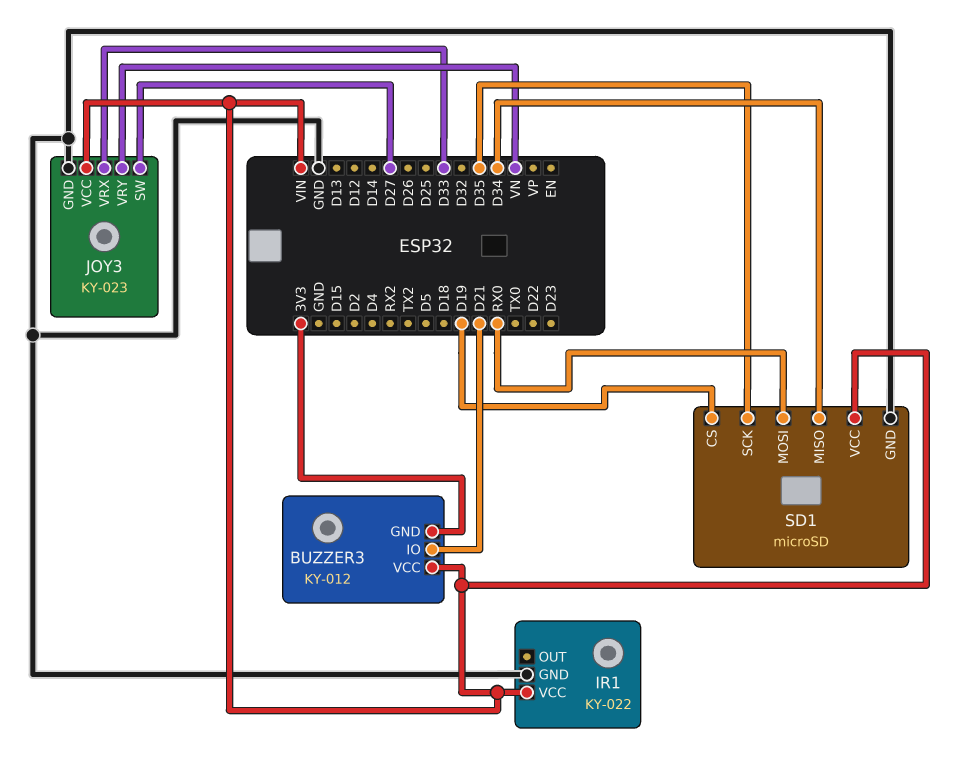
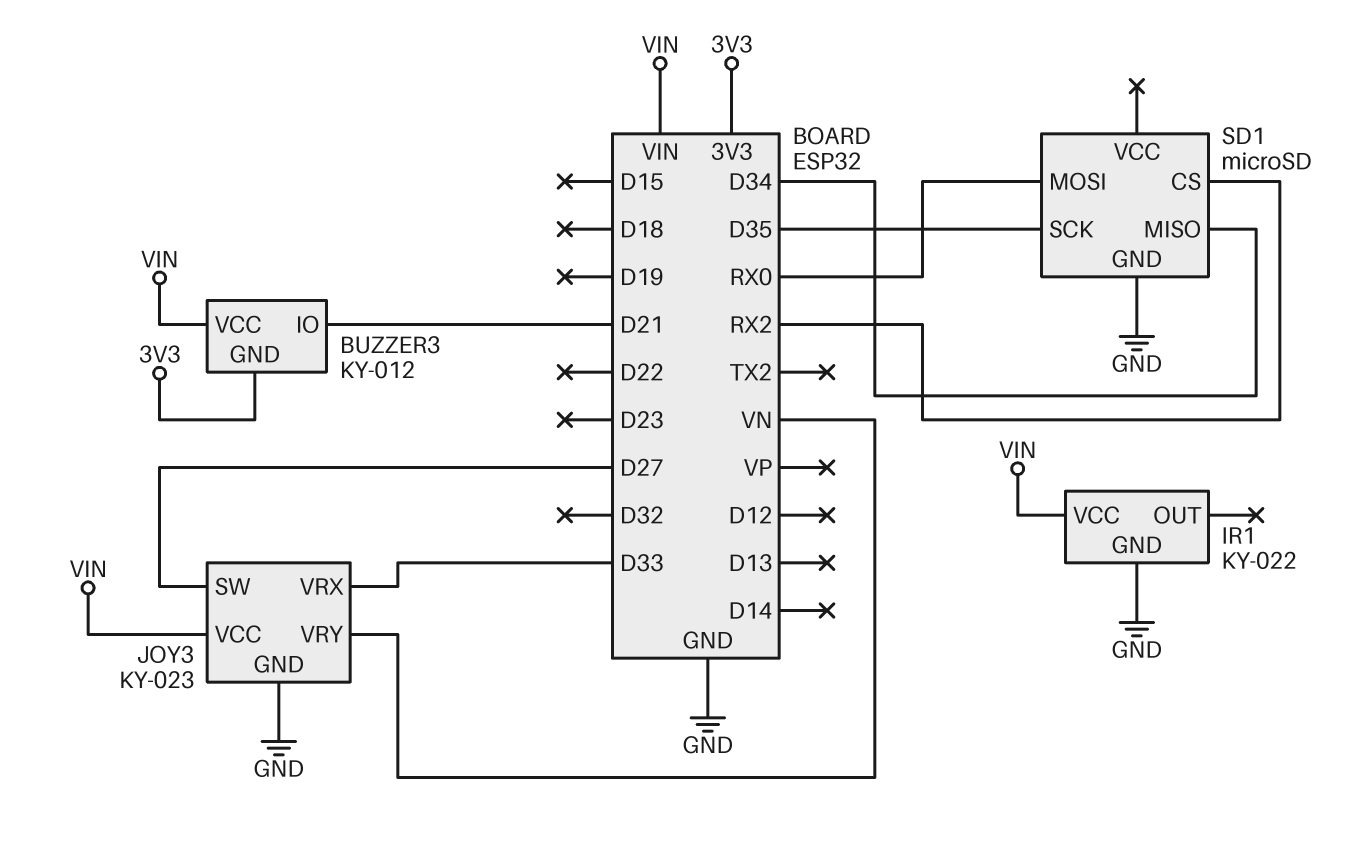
SD1 pin CS: D19 -> RX2
SD1 pin VCC: VIN -> none

